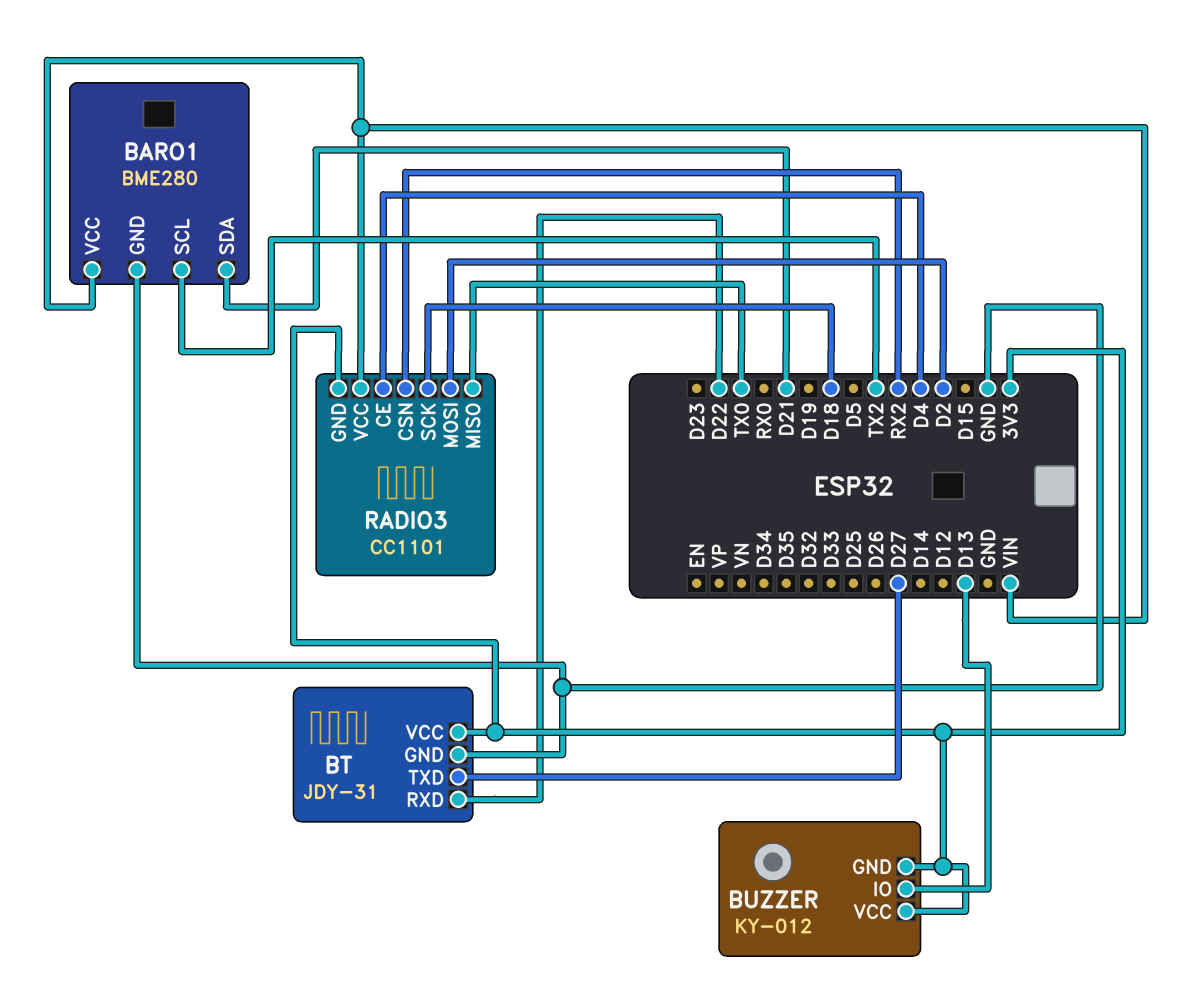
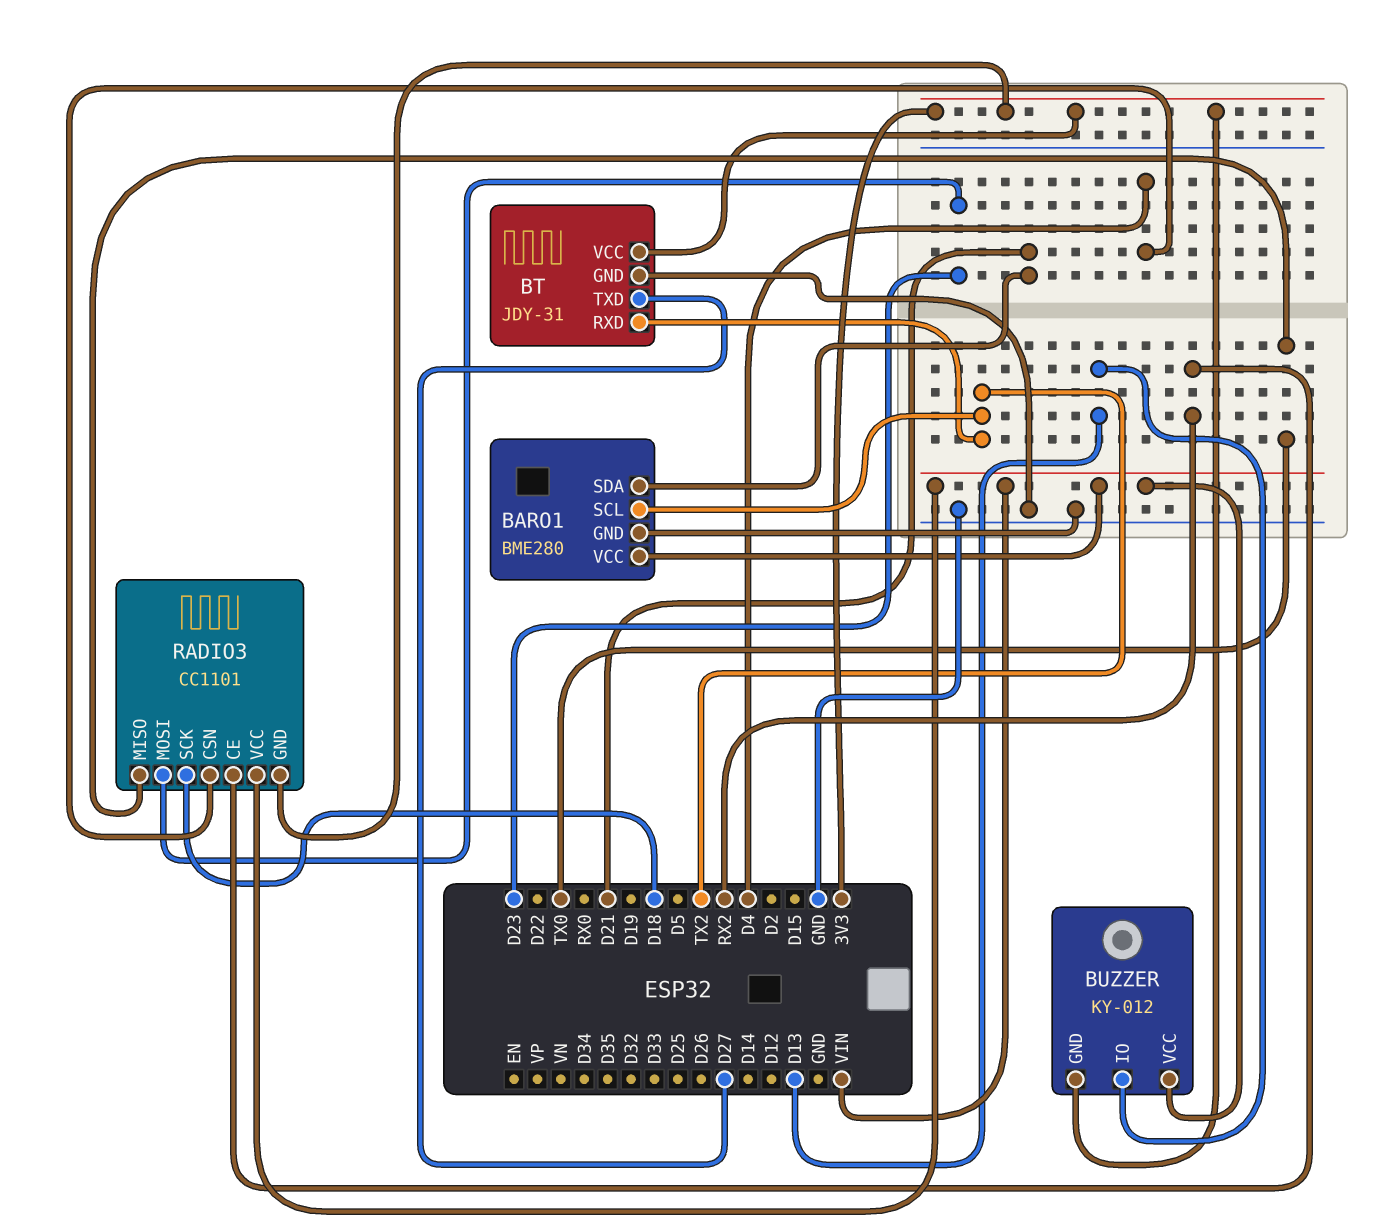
BT pin RXD: D22 -> TX2
BUZZER pin VCC: 3V3 -> VIN
RADIO3 pin CE: D4 -> RX2
RADIO3 pin CSN: RX2 -> D4
RADIO3 pin MOSI: D2 -> D23

